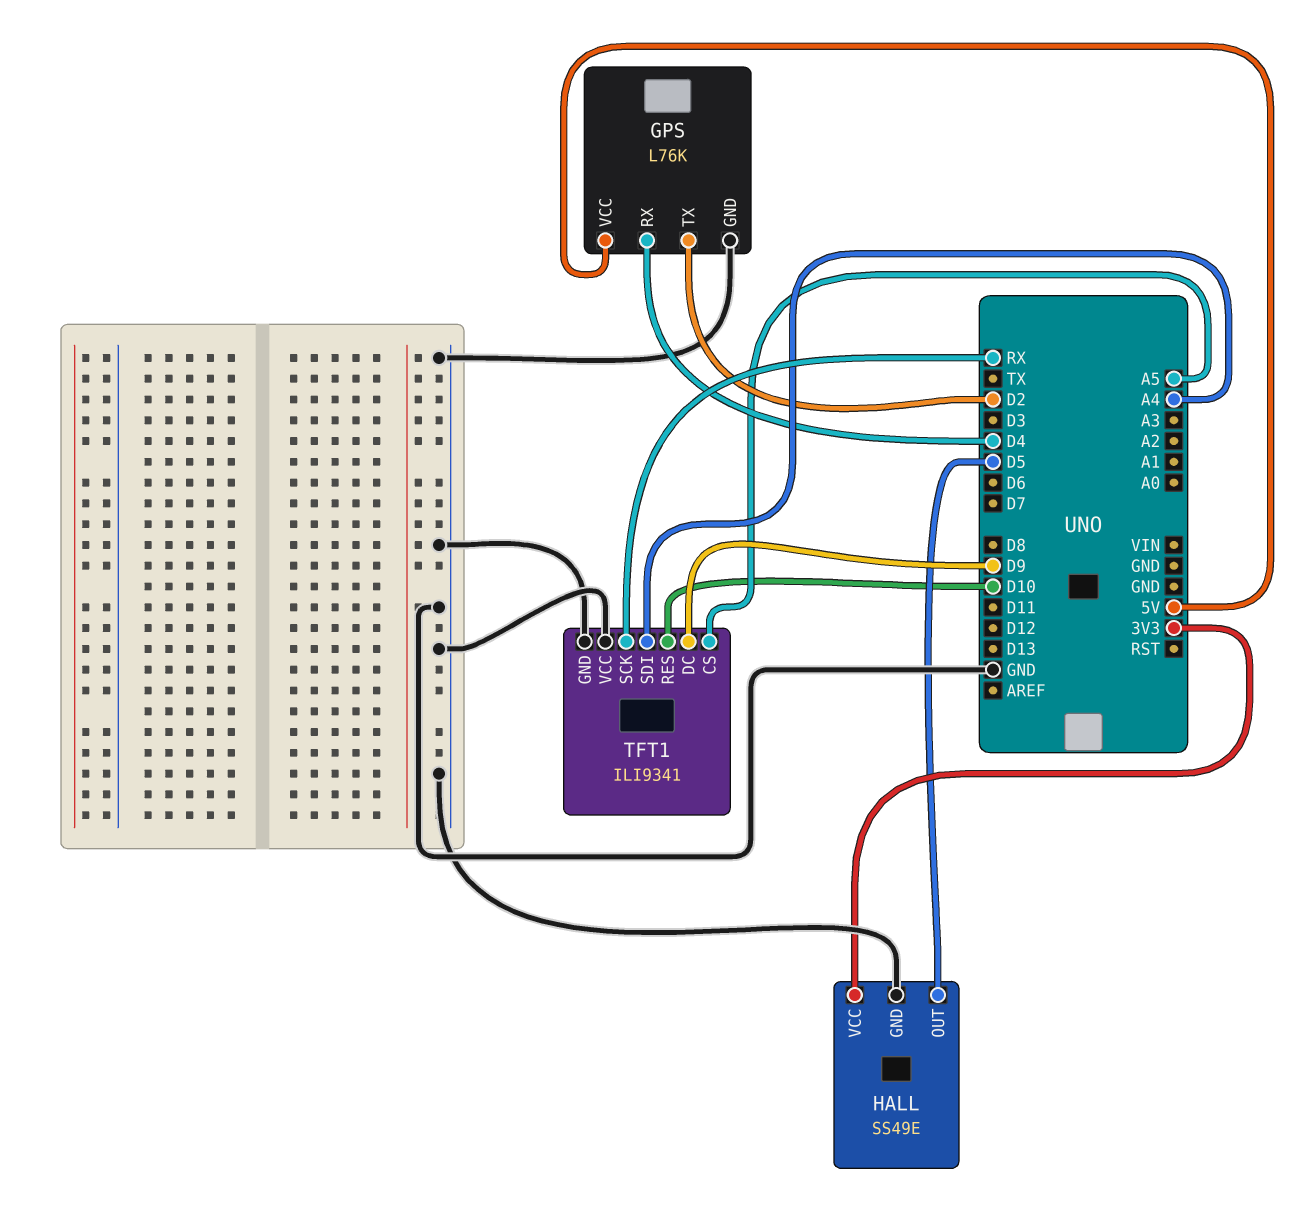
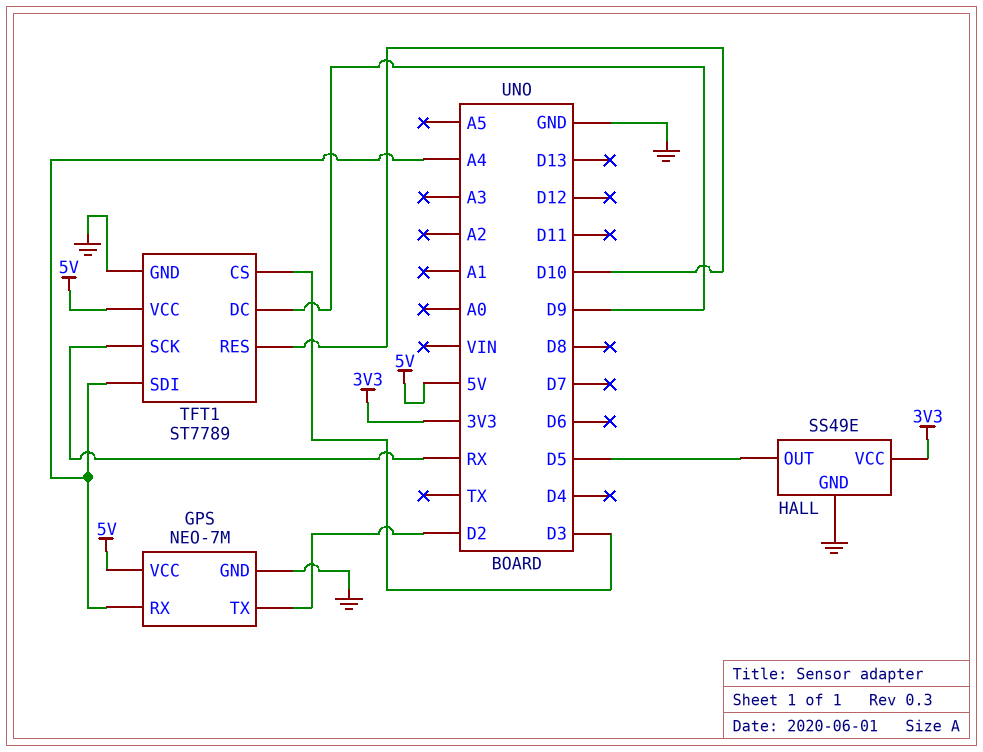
GPS: L76K -> NEO-7M
GPS pin RX: D4 -> A4
TFT1: ILI9341 -> ST7789
TFT1 pin CS: A5 -> D3
TFT1 pin VCC: GND -> 5V

